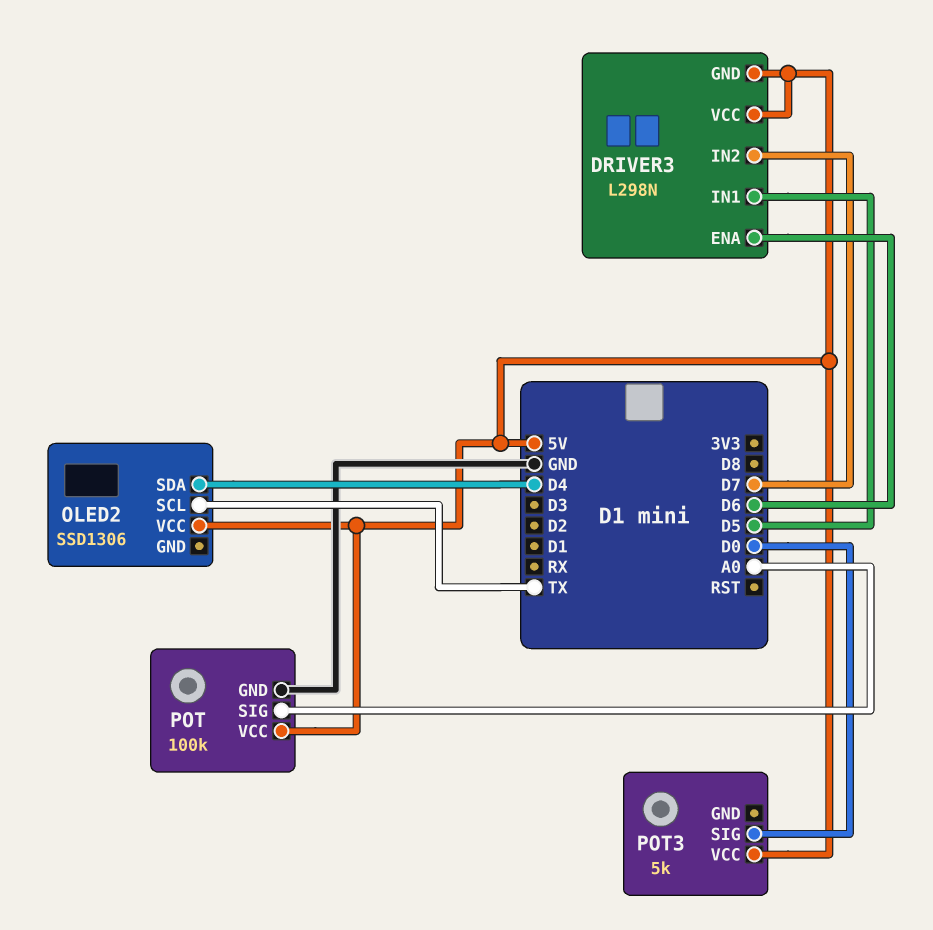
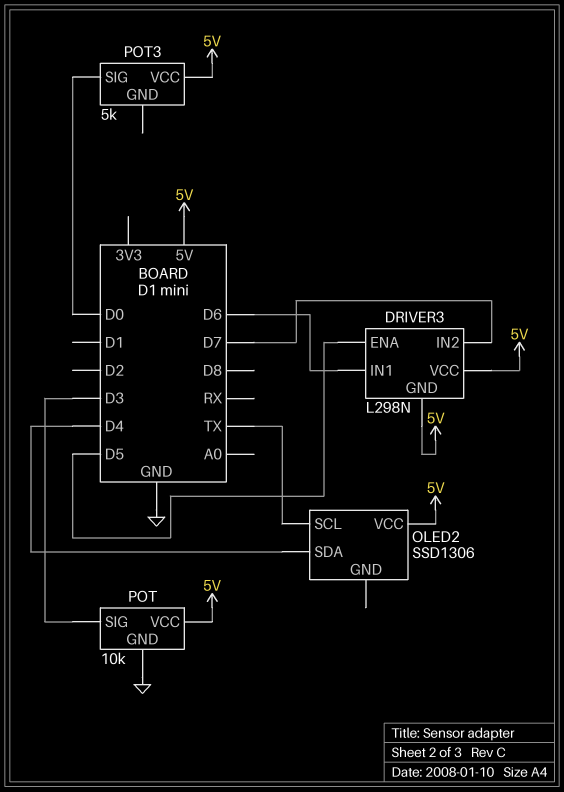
DRIVER3 pin ENA: D6 -> D5
DRIVER3 pin IN1: D5 -> D6
POT: 100k -> 10k
POT pin SIG: A0 -> D3

